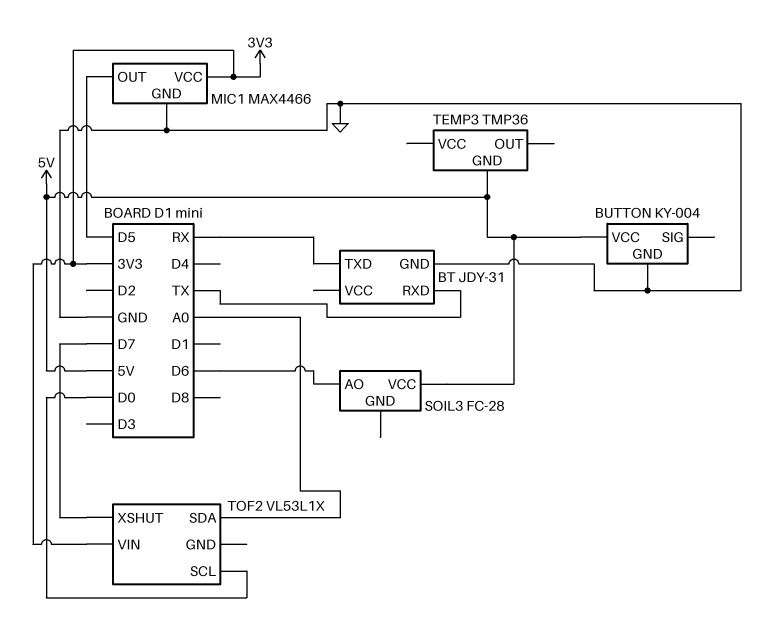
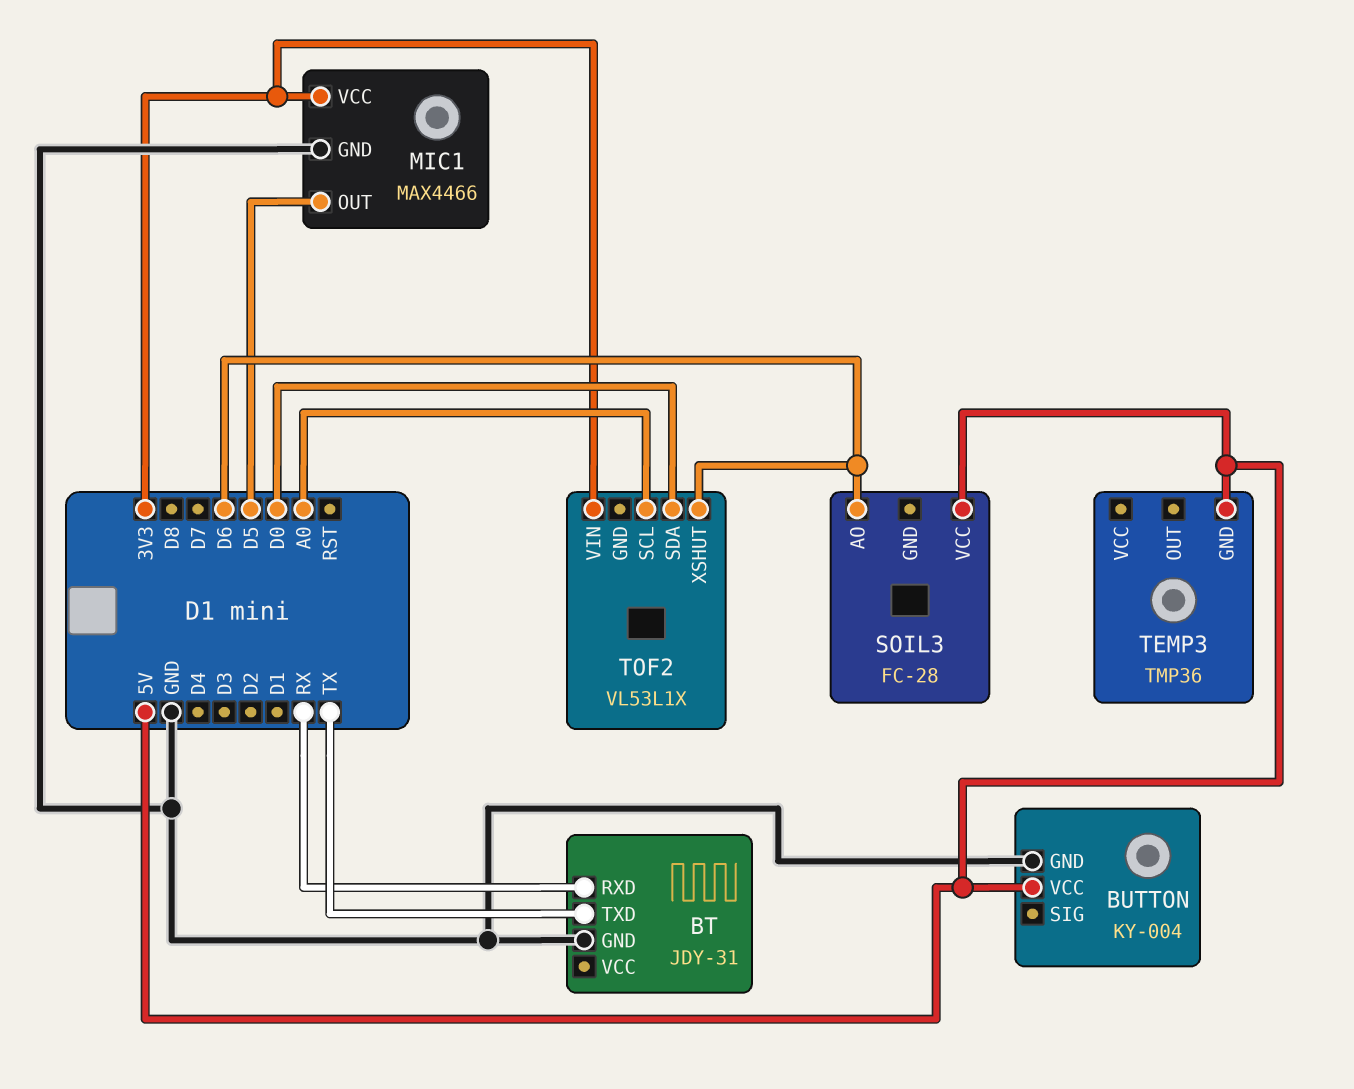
BT pin RXD: TX -> RX
BT pin TXD: RX -> TX
TOF2 pin SCL: D0 -> A0
TOF2 pin SDA: A0 -> D0
TOF2 pin XSHUT: D7 -> D6

